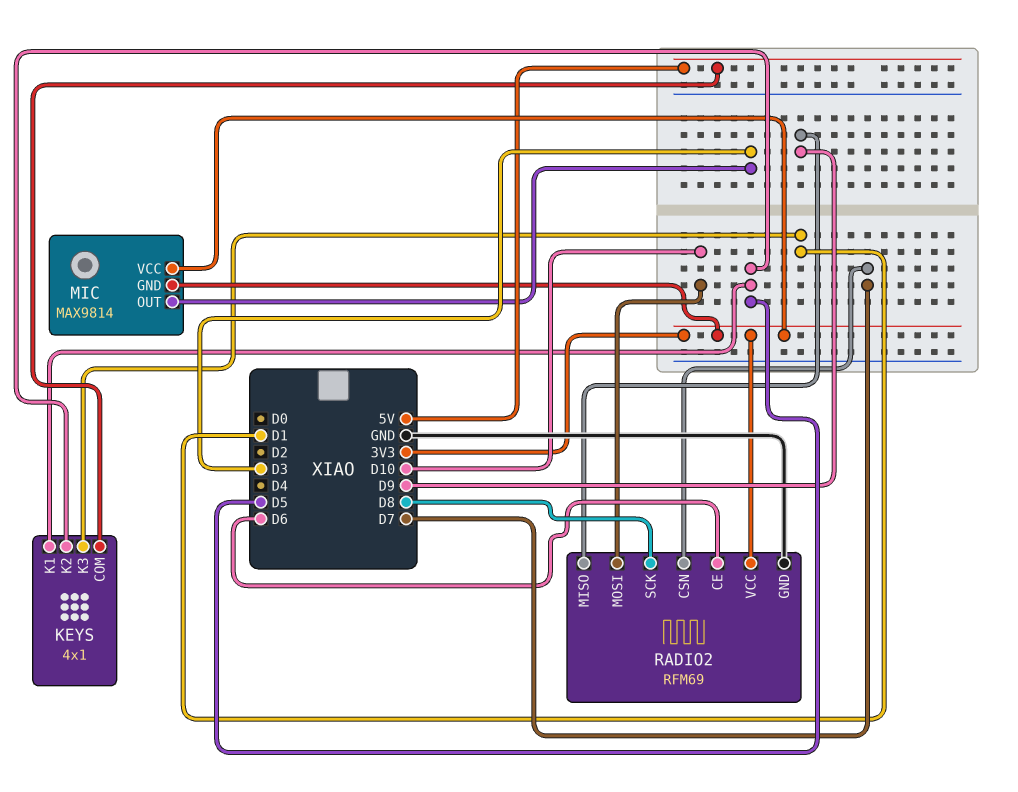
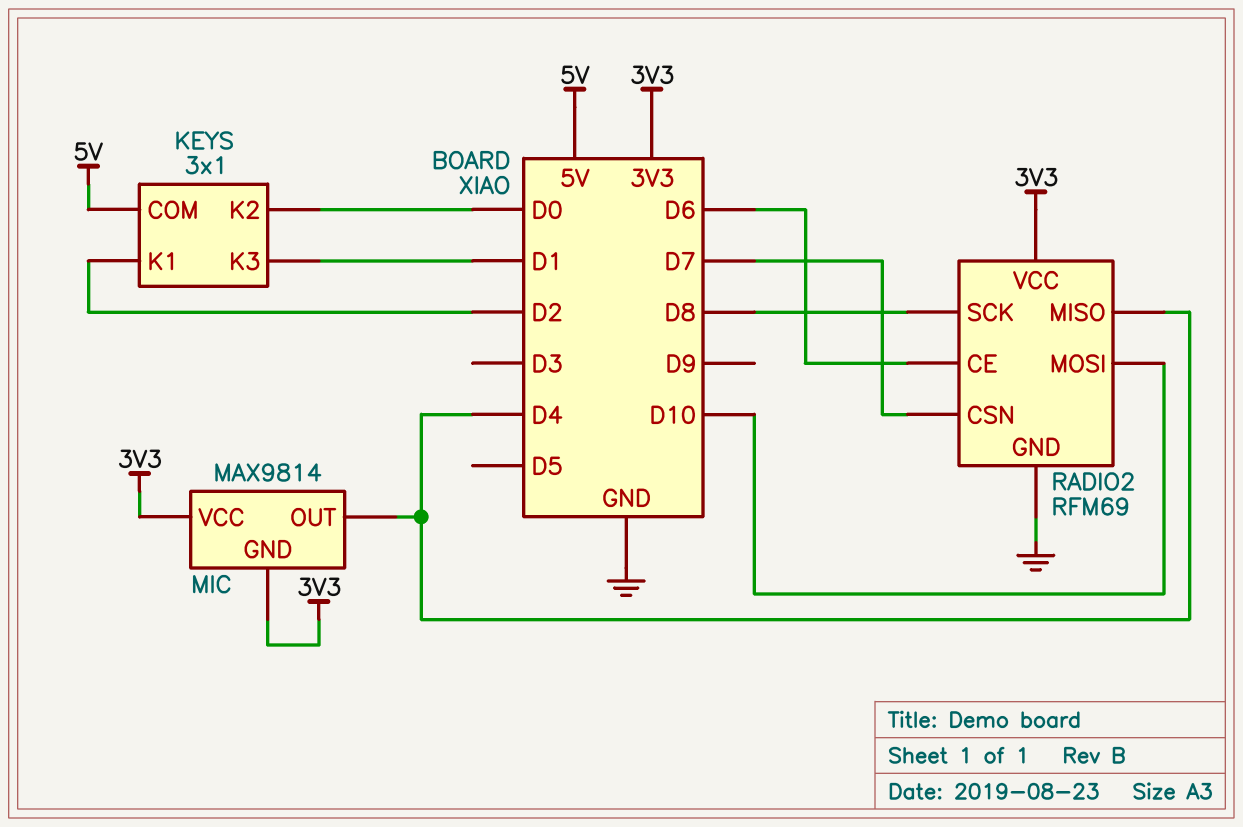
KEYS: 4x1 -> 3x1
KEYS pin K1: D5 -> D2
KEYS pin K2: D5 -> D0
MIC pin OUT: D3 -> D4
RADIO2 pin MISO: D9 -> D4

